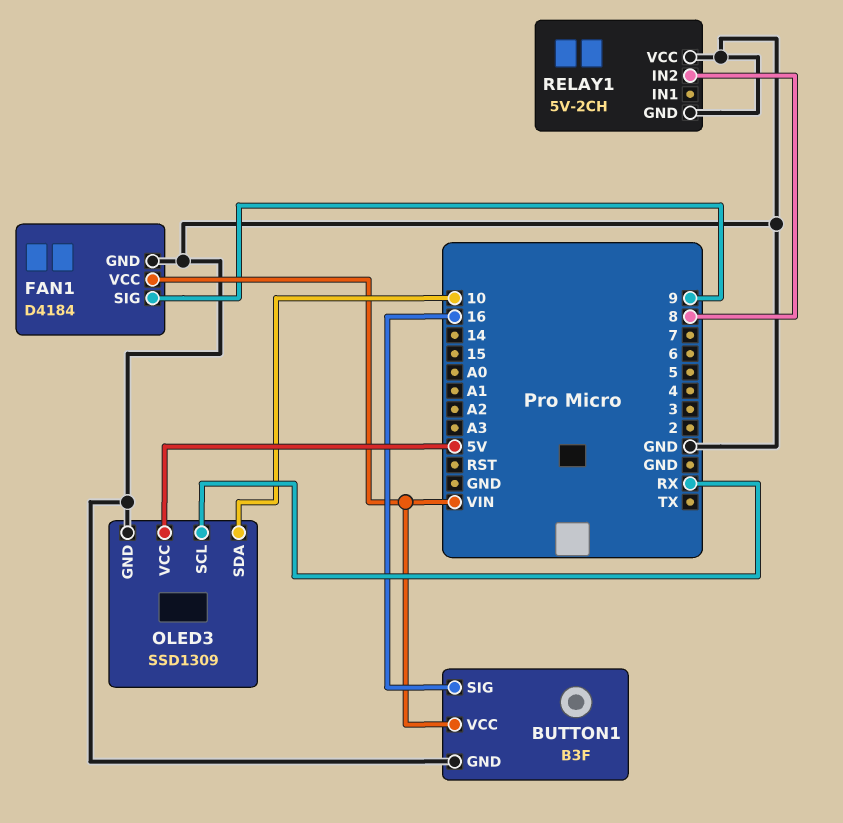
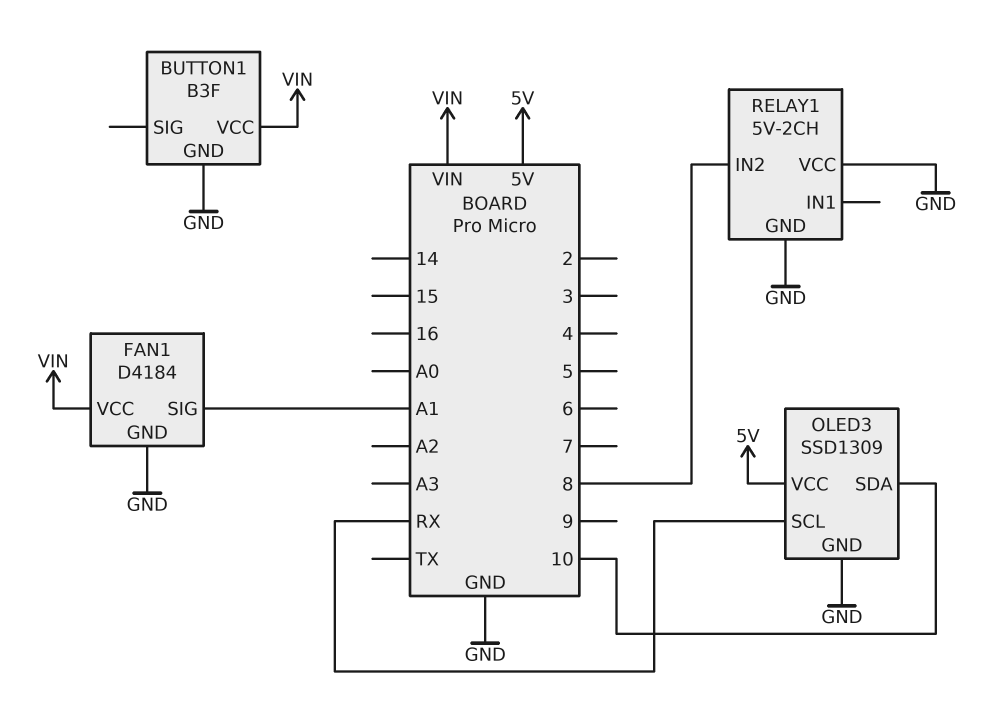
BUTTON1 pin SIG: 16 -> none
FAN1 pin SIG: 9 -> A1

